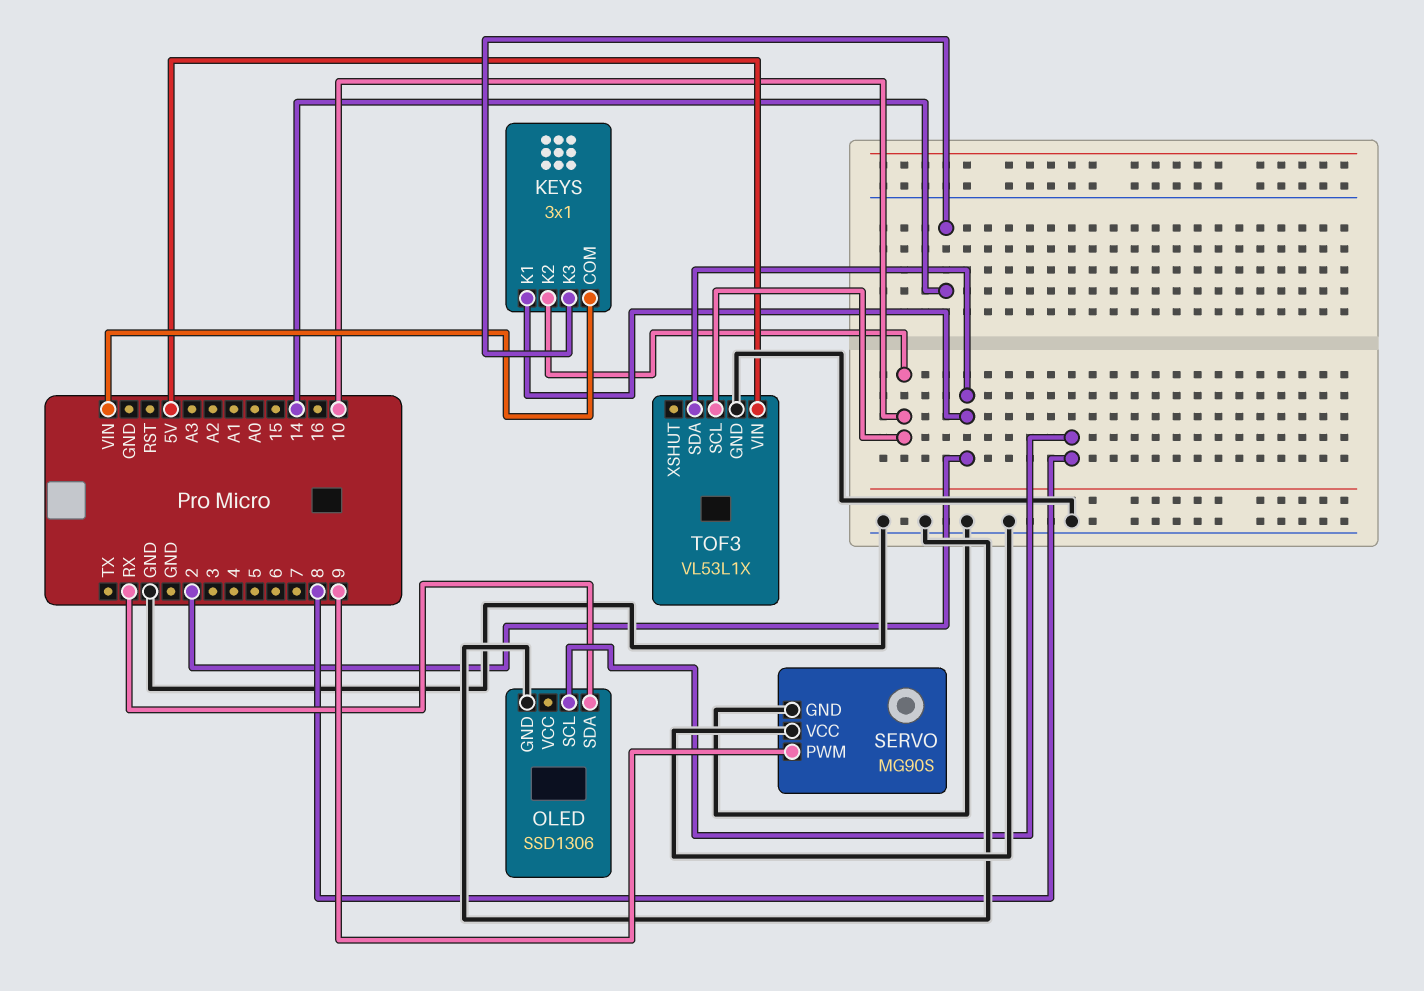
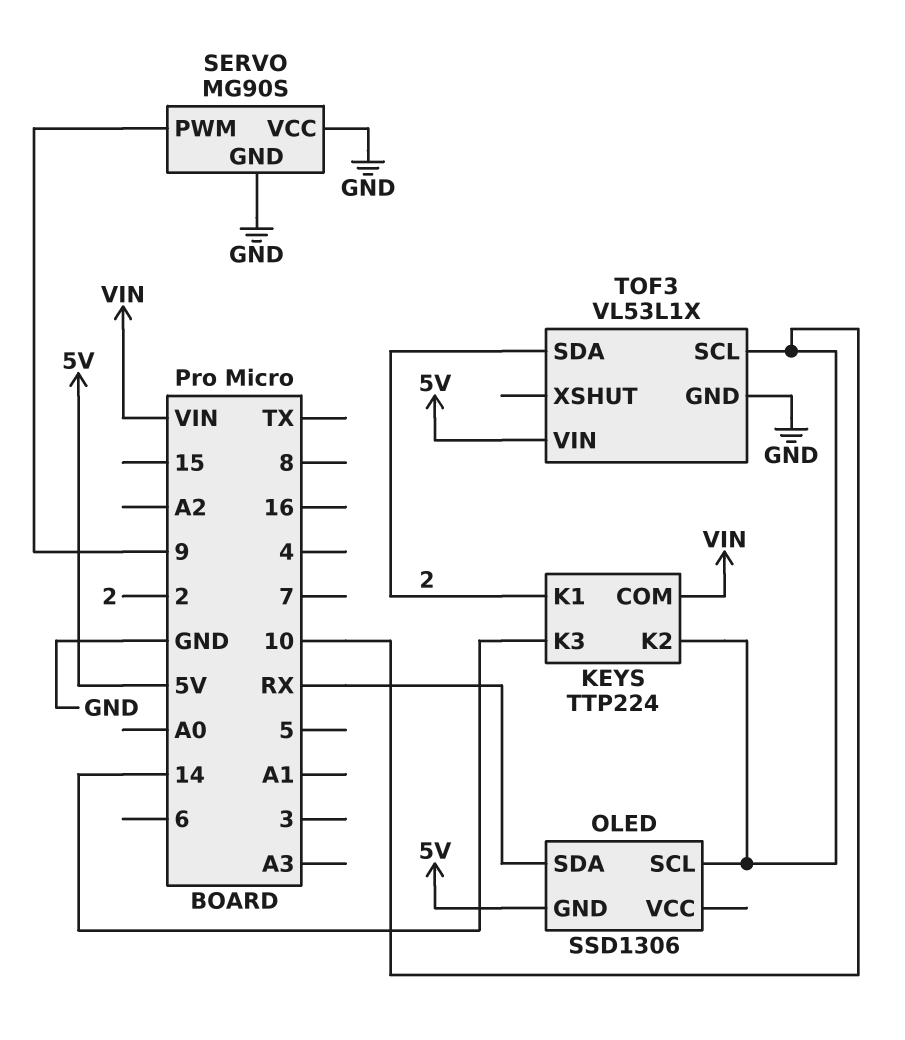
KEYS: 3x1 -> TTP224
OLED pin GND: GND -> 5V
OLED pin SCL: 8 -> 10

